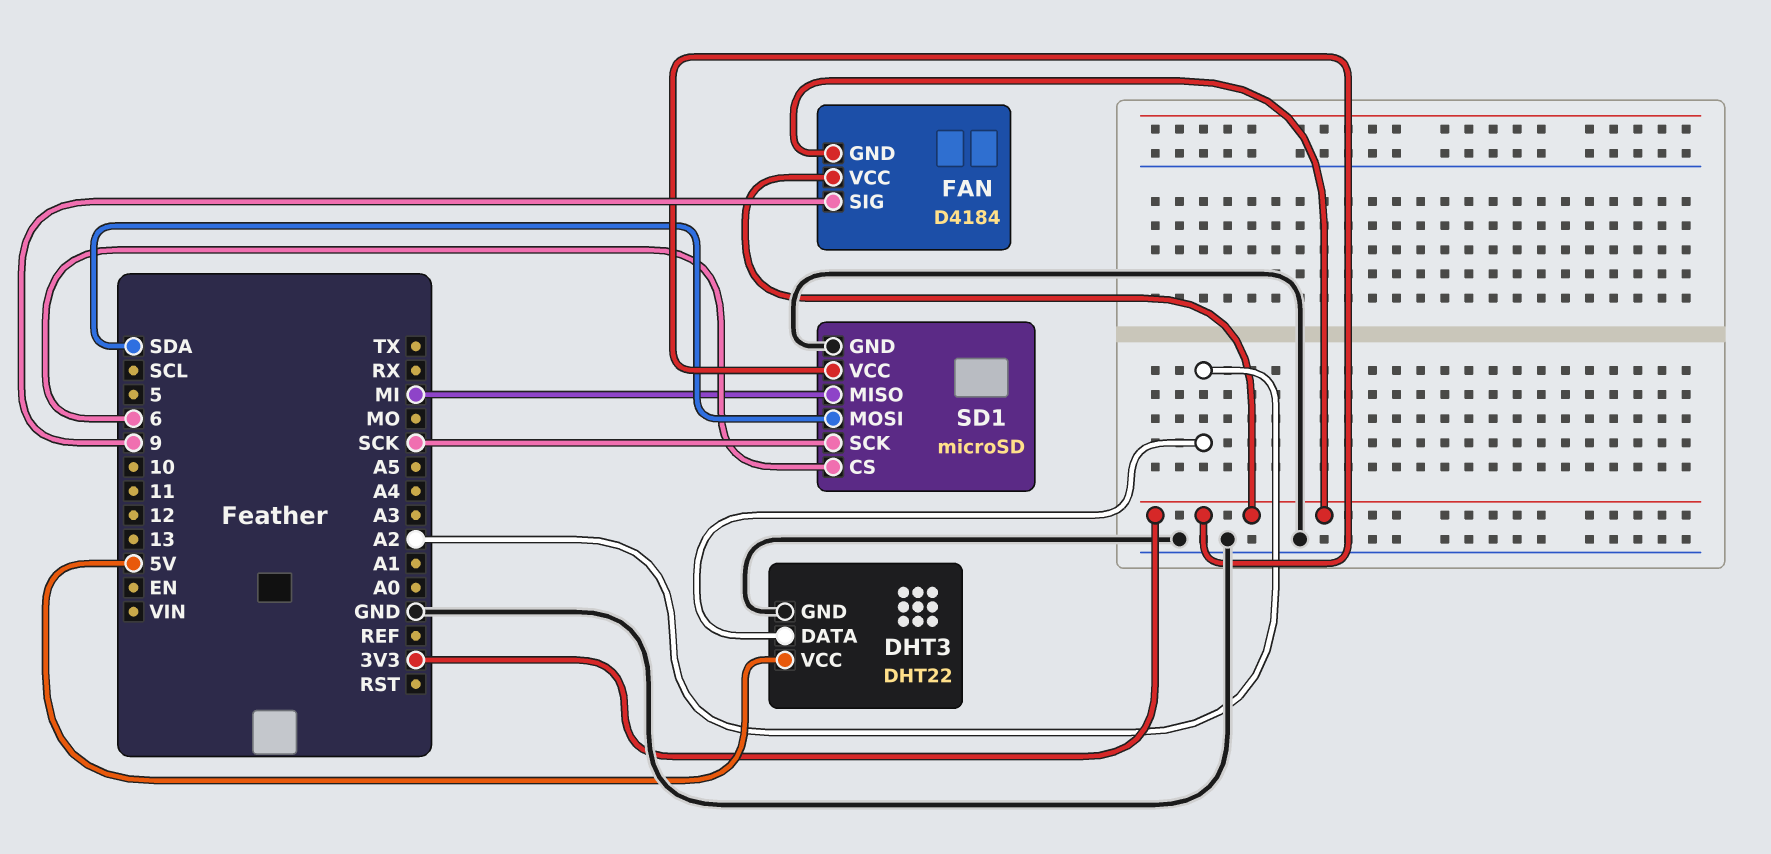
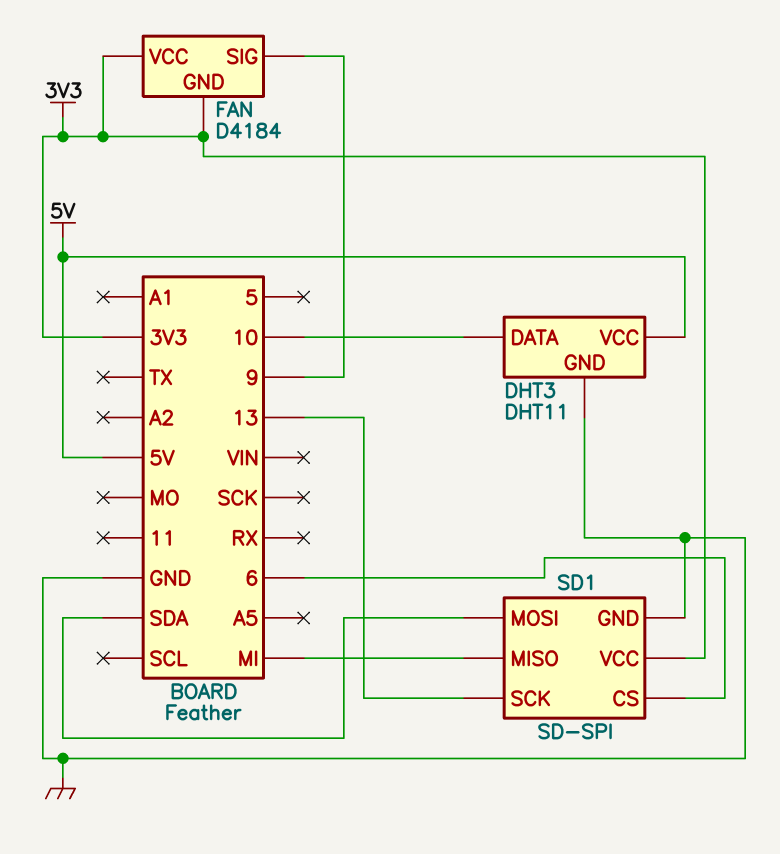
DHT3: DHT22 -> DHT11
DHT3 pin DATA: A2 -> 10
SD1: microSD -> SD-SPI
SD1 pin SCK: SCK -> 13

